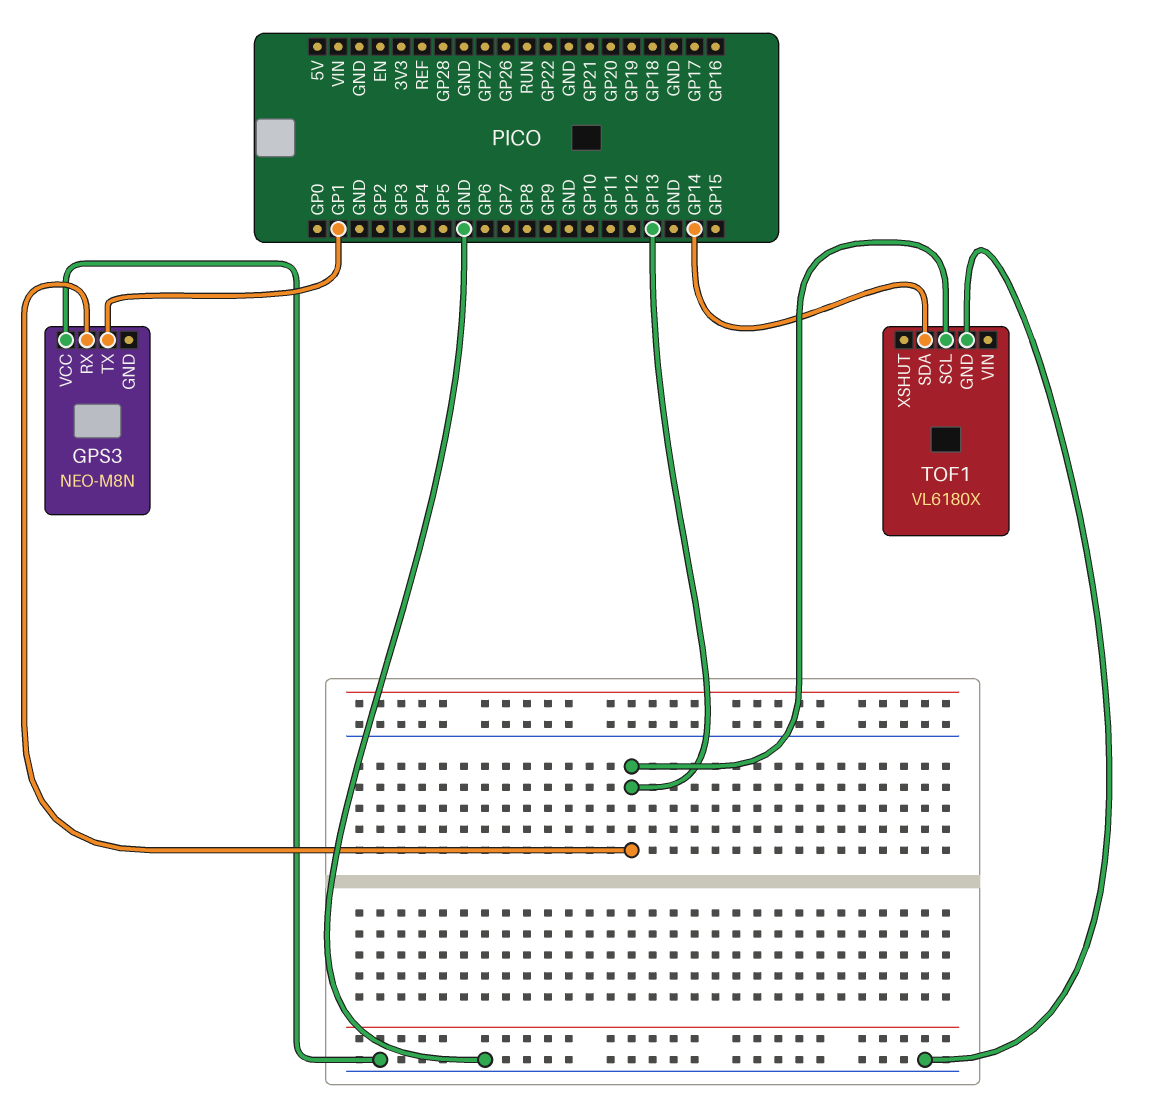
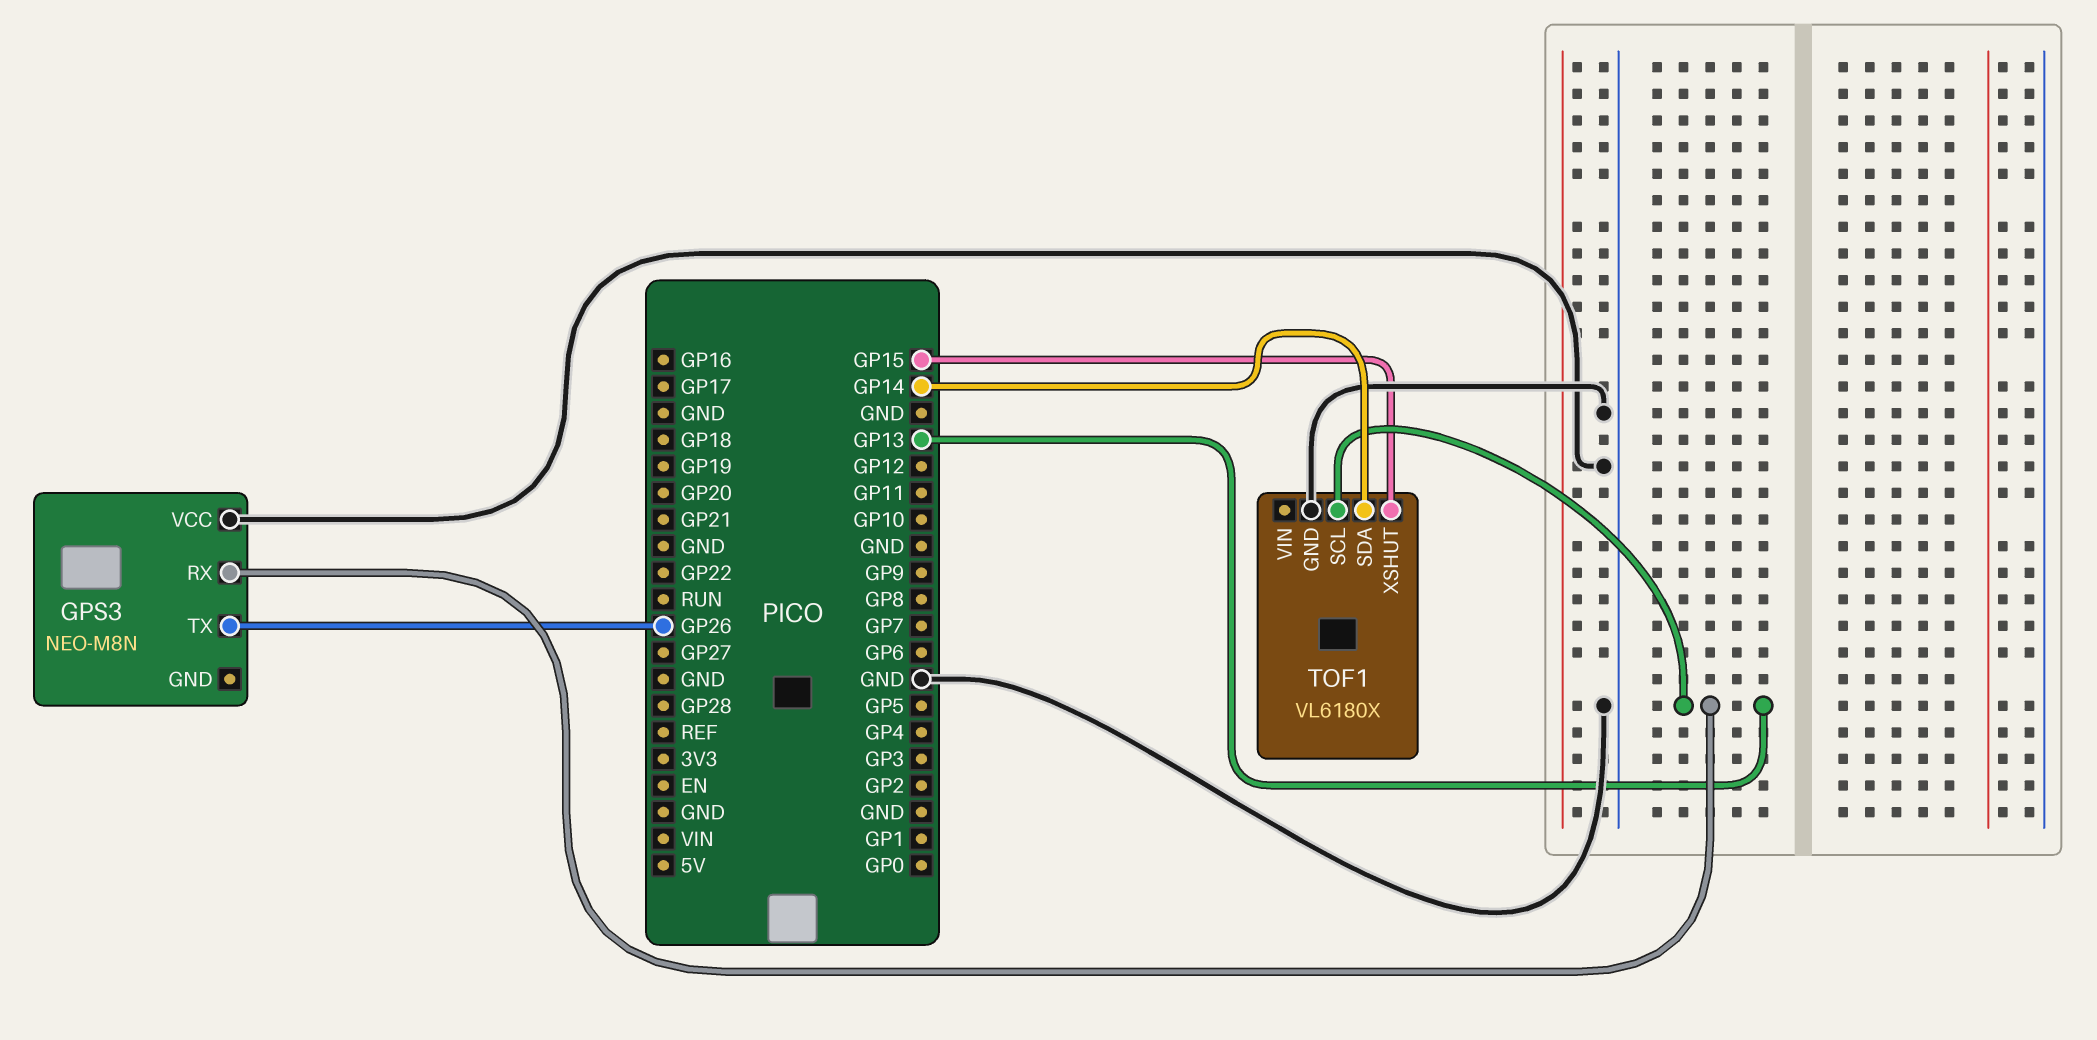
GPS3 pin TX: GP1 -> GP26
TOF1 pin XSHUT: none -> GP15

